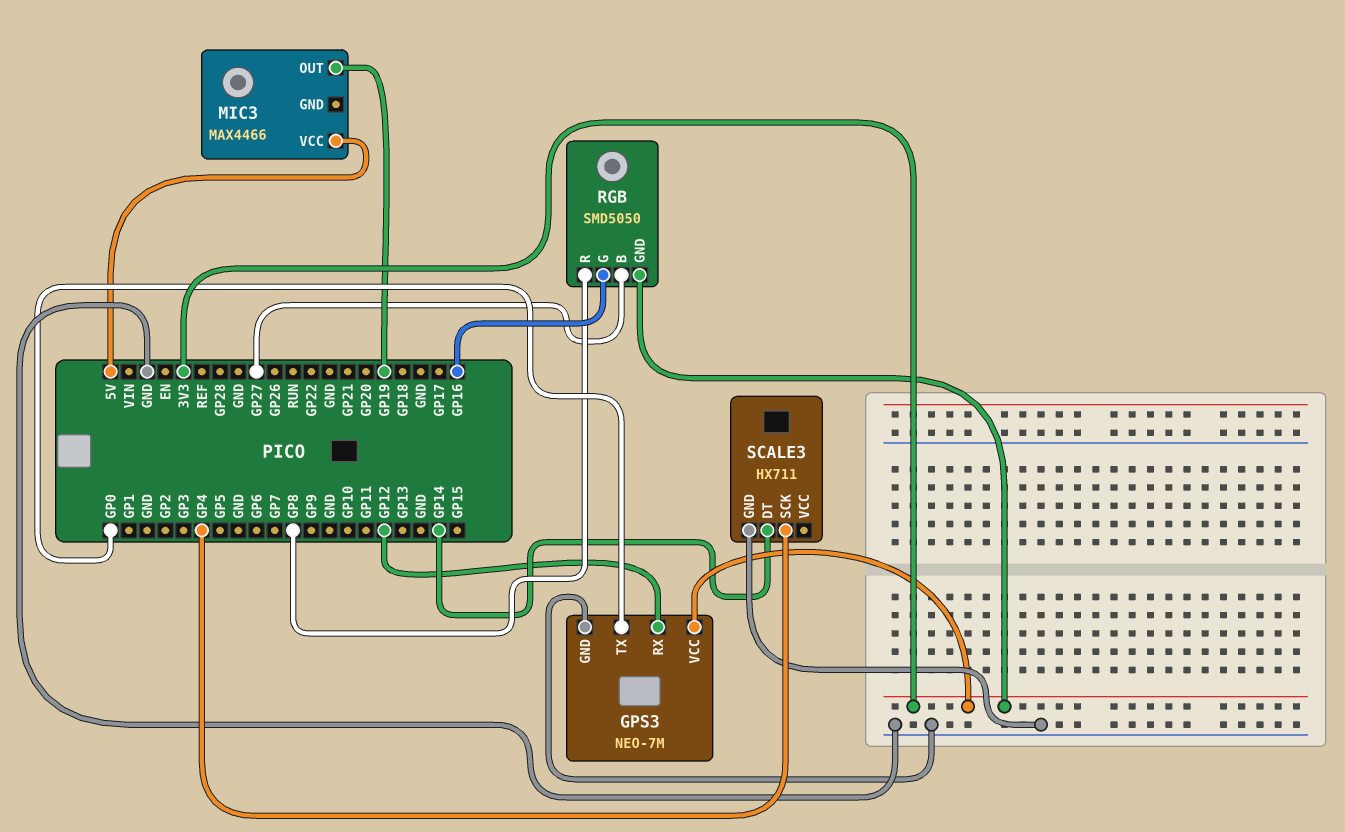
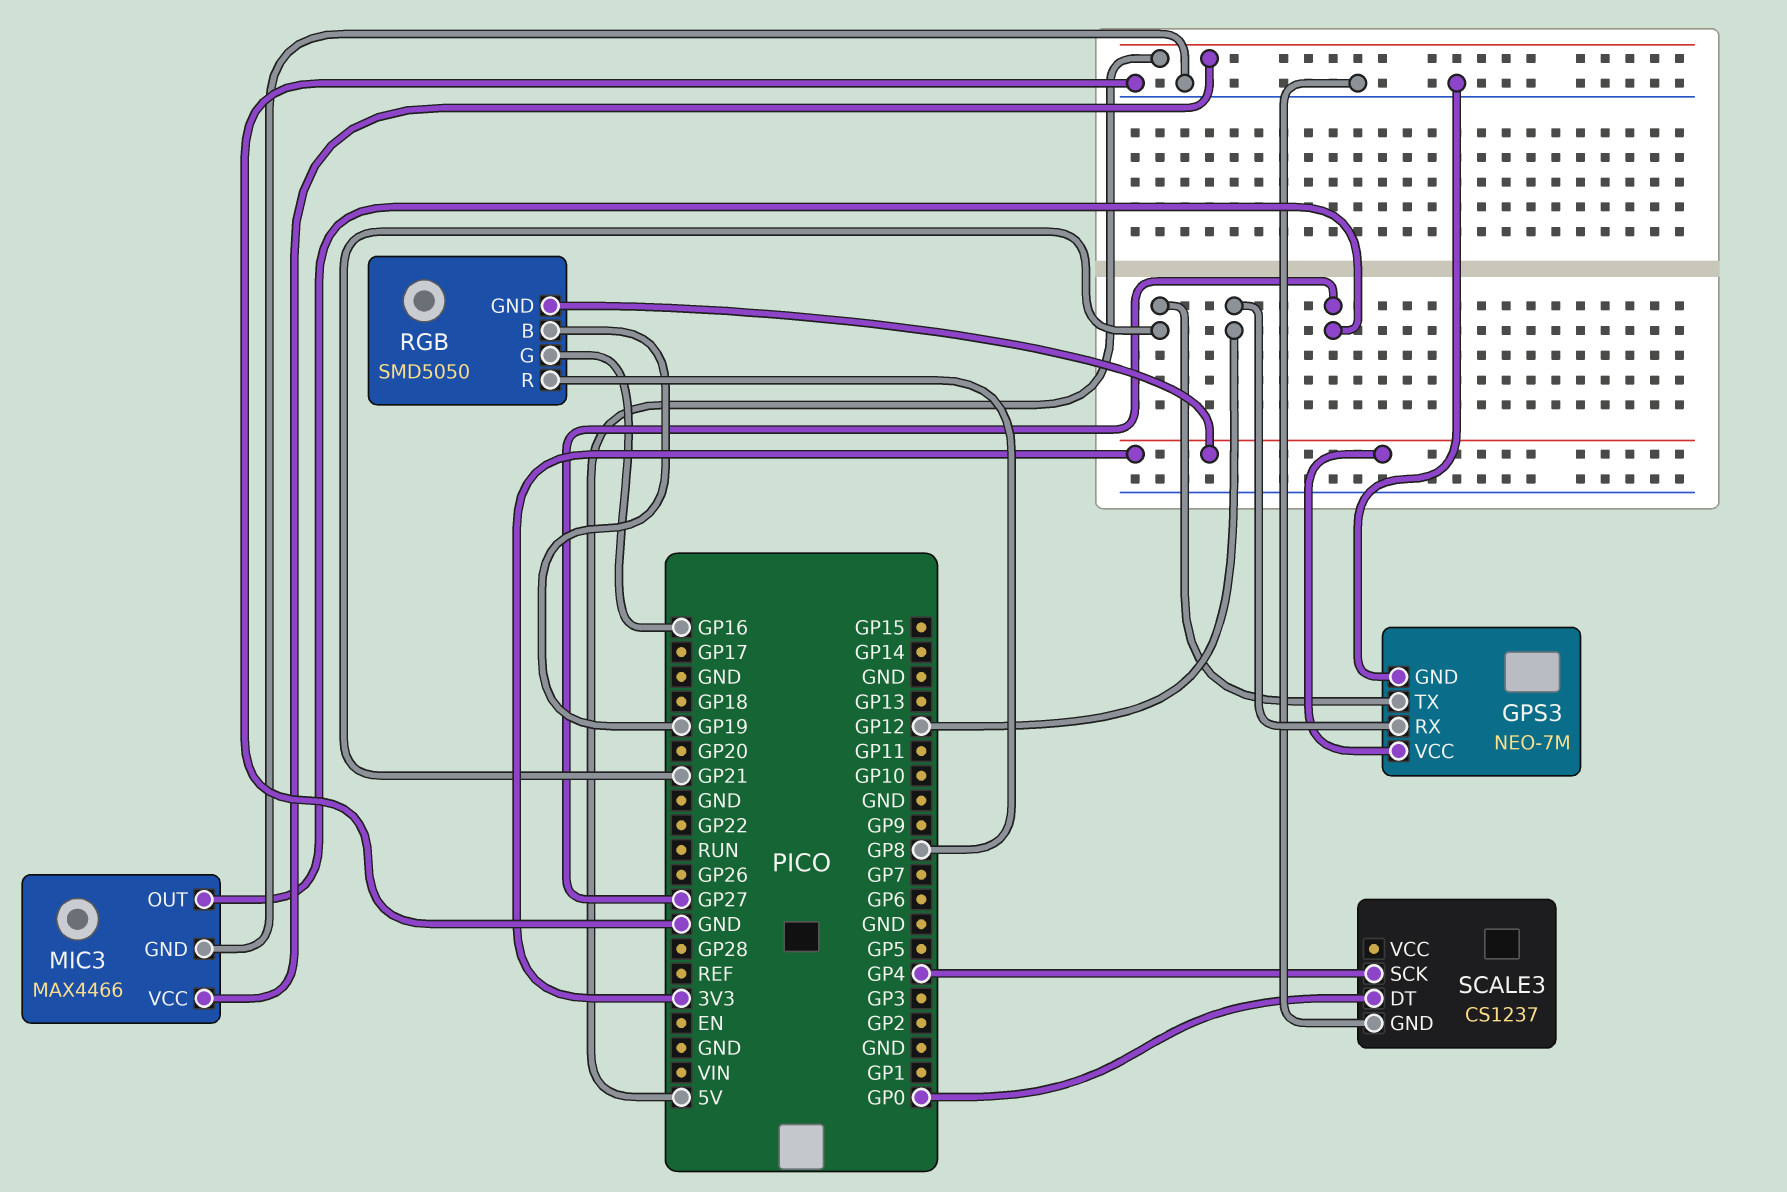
GPS3 pin TX: GP0 -> GP21
MIC3 pin GND: none -> GND
MIC3 pin OUT: GP19 -> GP27
RGB pin B: GP27 -> GP19
SCALE3: HX711 -> CS1237
SCALE3 pin DT: GP14 -> GP0

